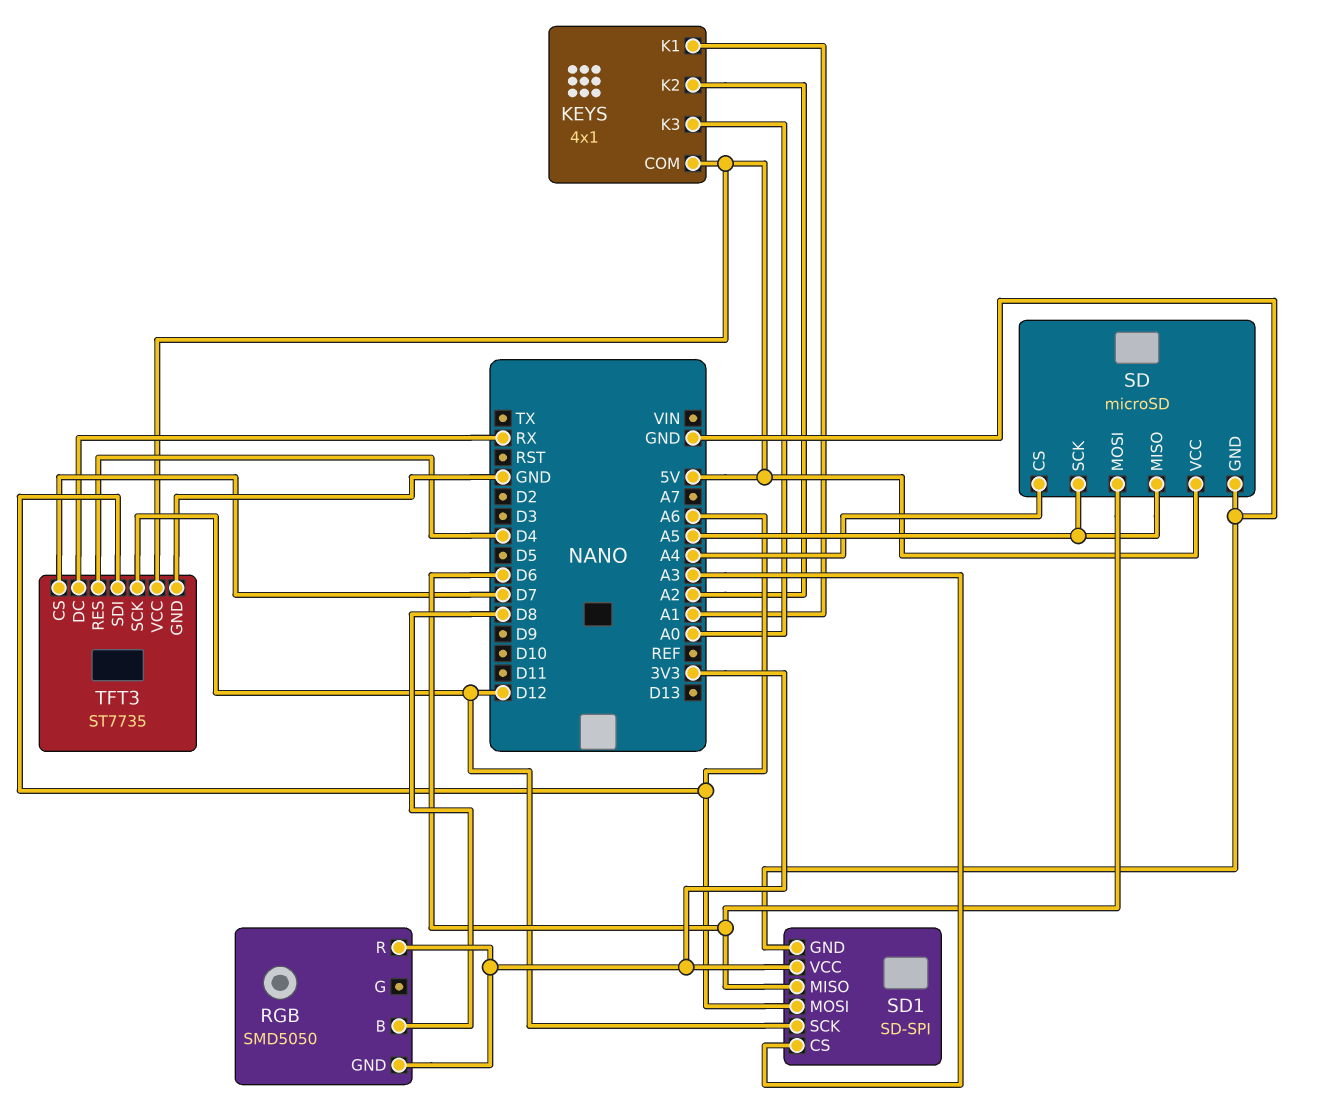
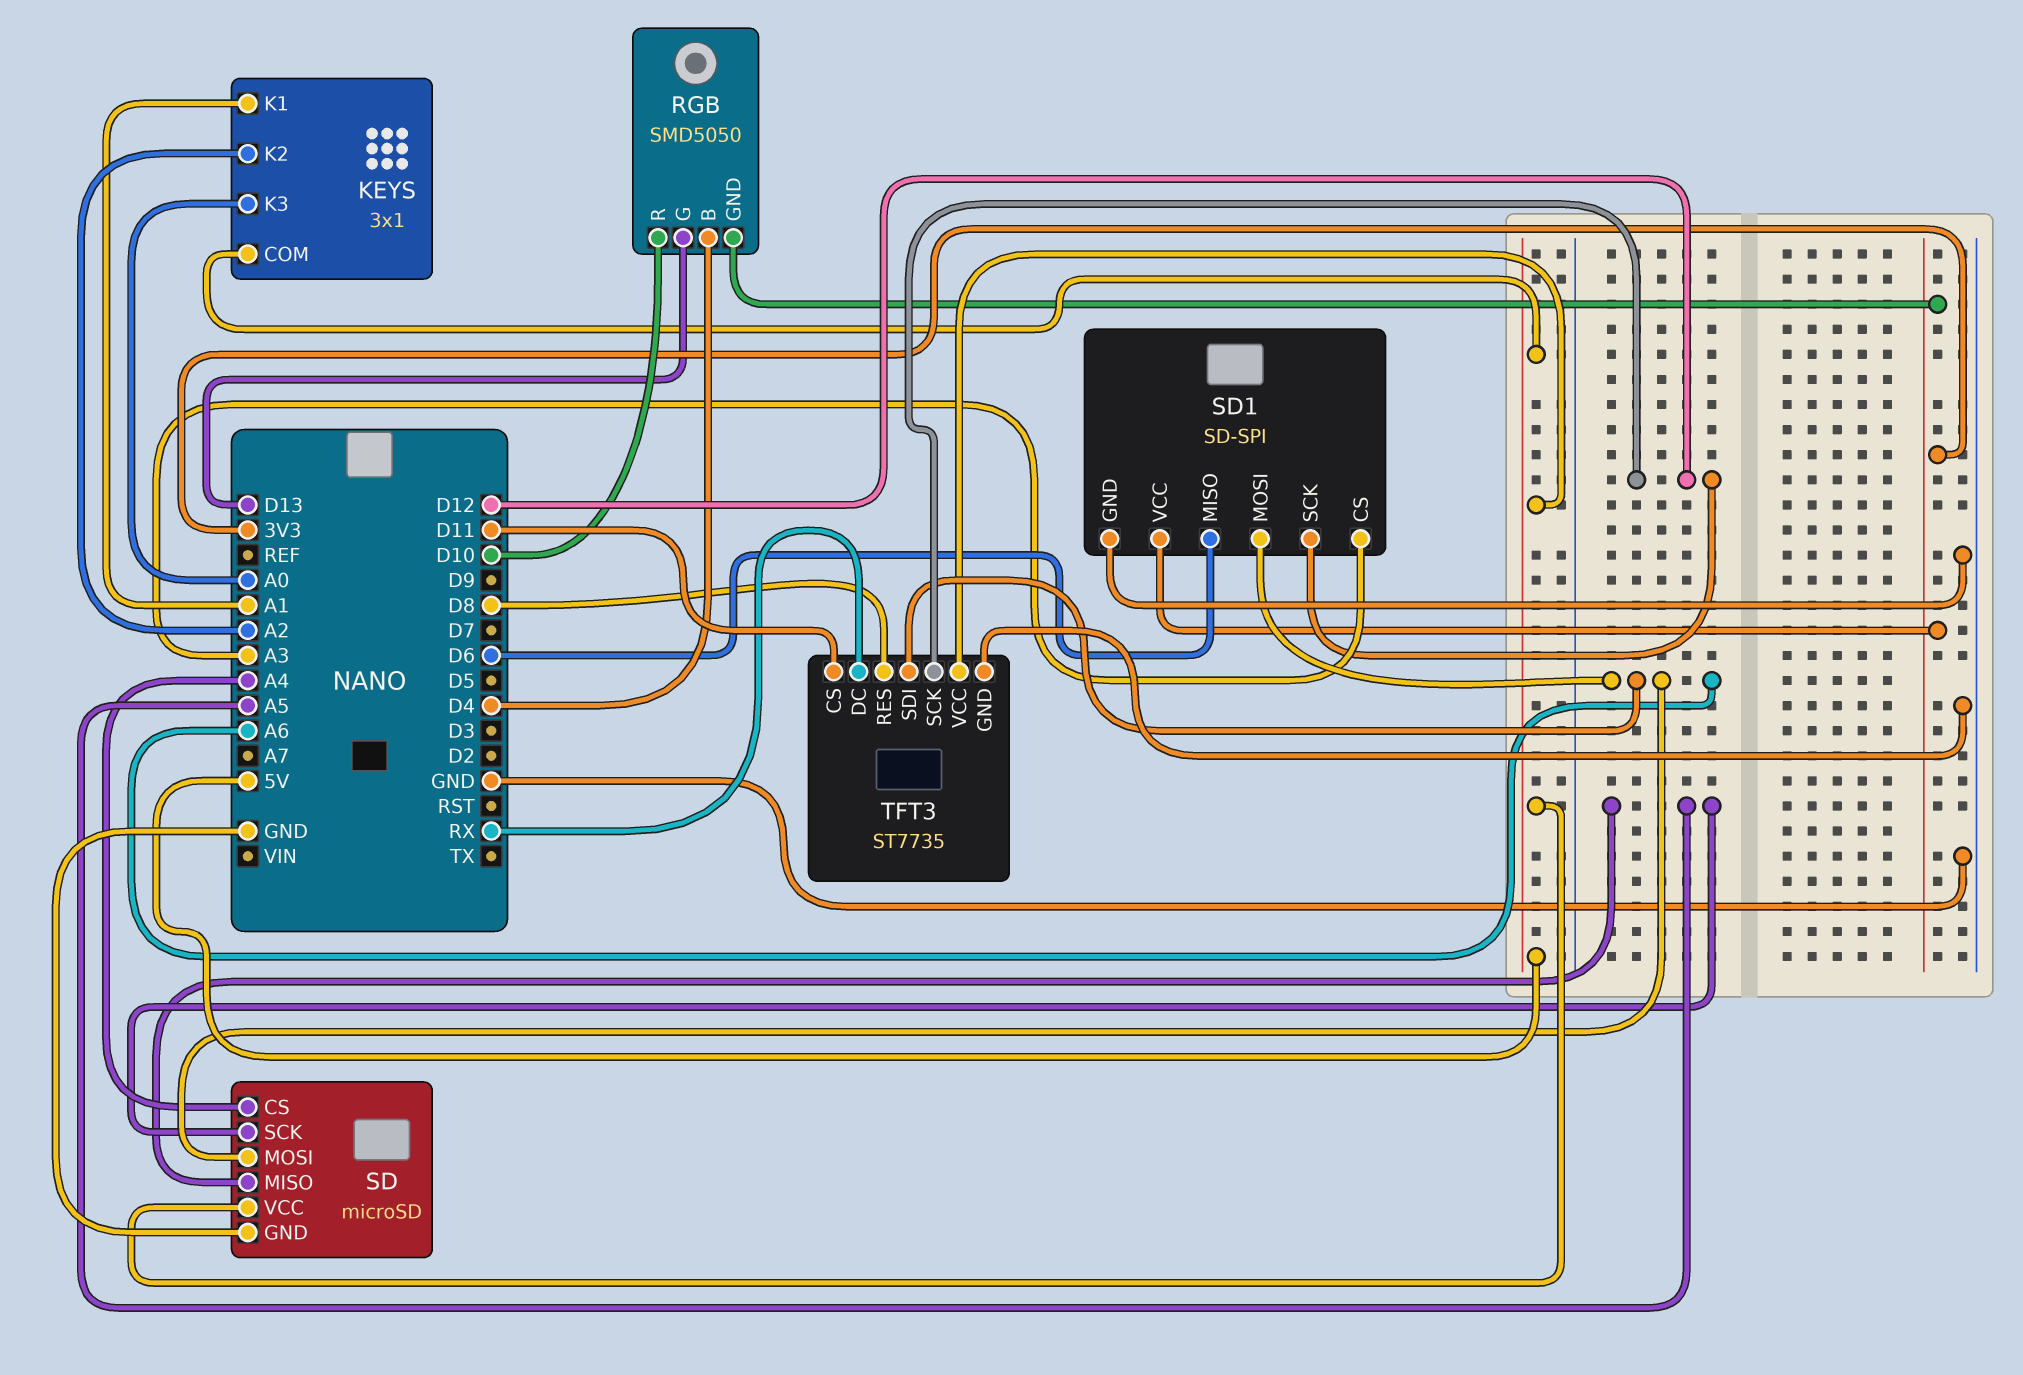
KEYS: 4x1 -> 3x1
RGB pin B: D8 -> D4
RGB pin G: none -> D13
RGB pin R: 3V3 -> D10
SD pin MOSI: D6 -> A6
TFT3 pin CS: D7 -> D11
TFT3 pin RES: D4 -> D8

